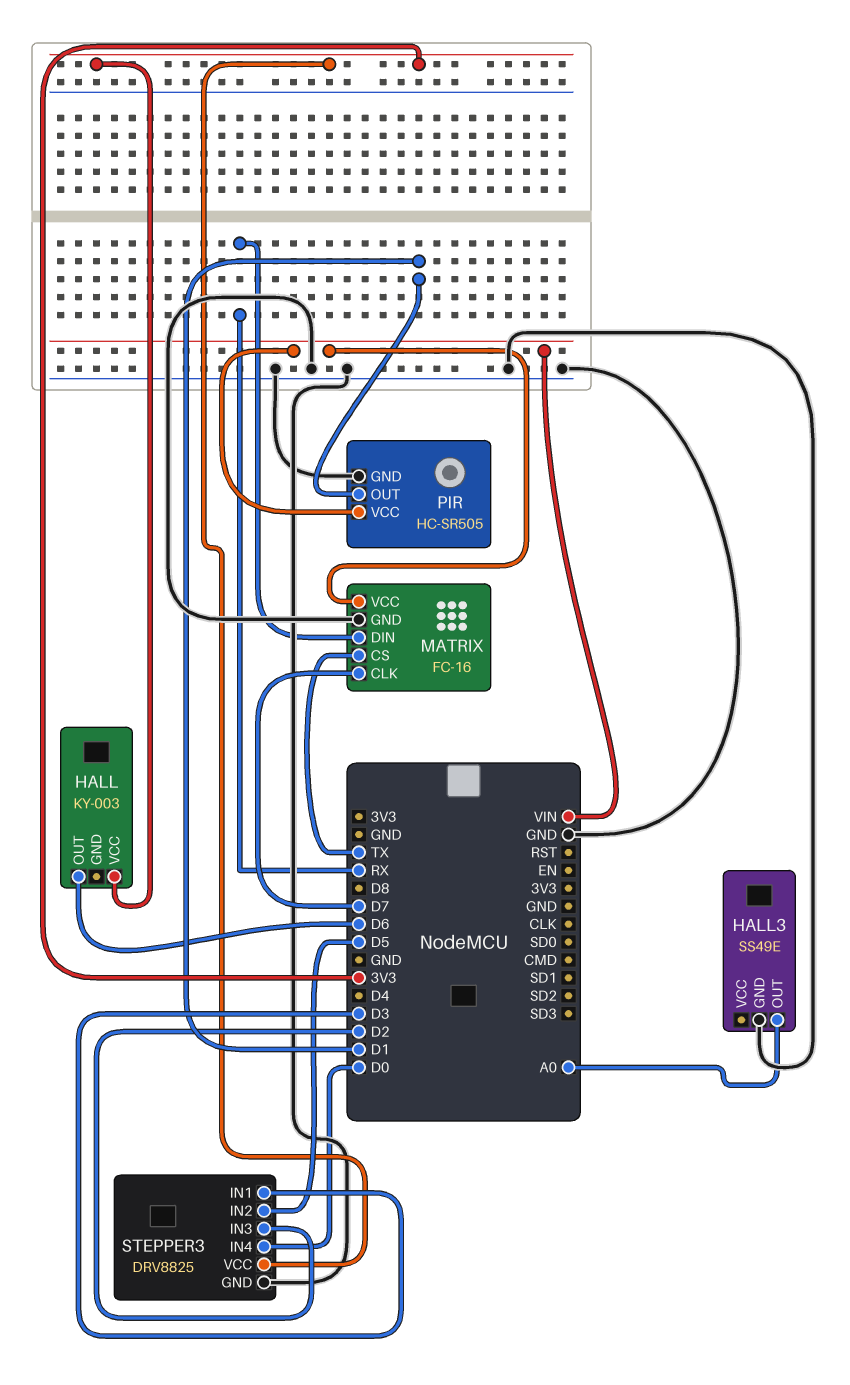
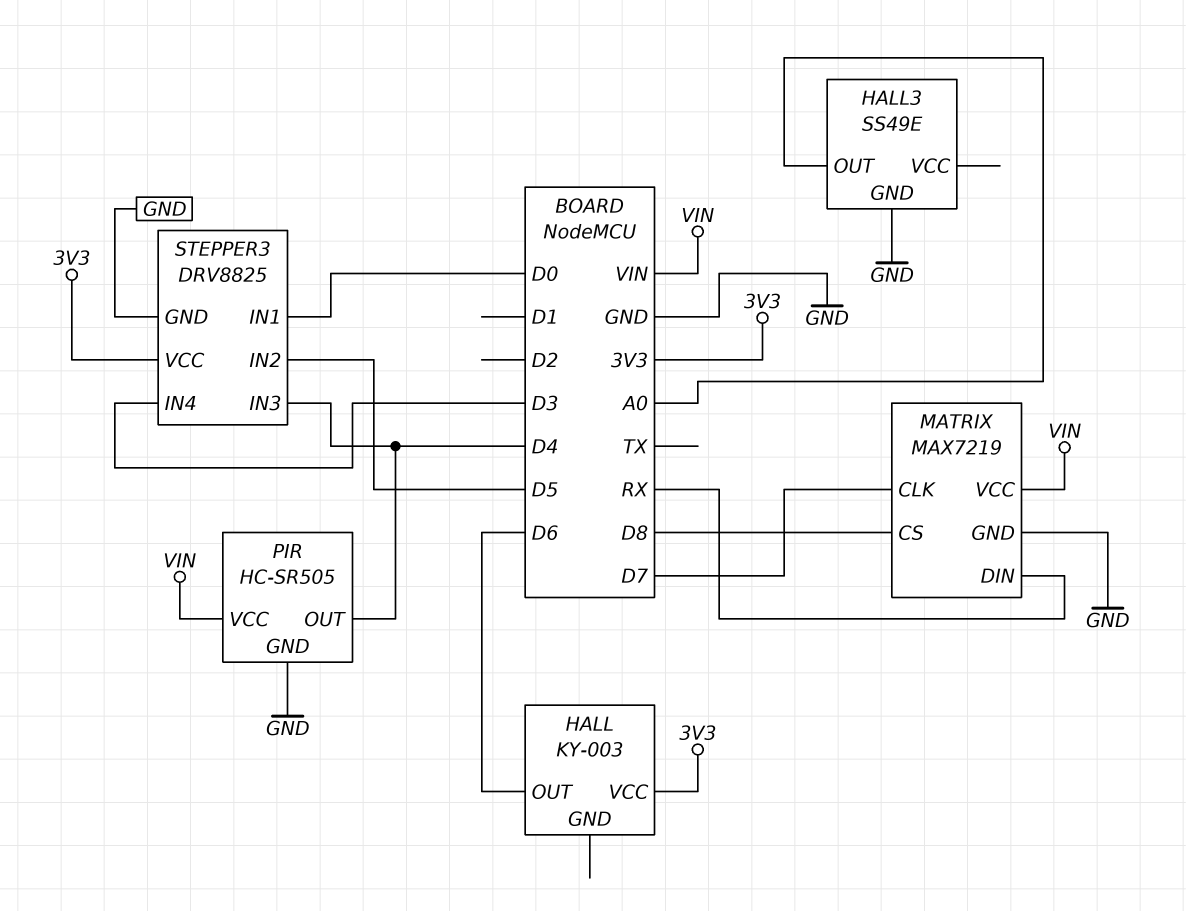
MATRIX: FC-16 -> MAX7219
MATRIX pin CS: TX -> D8
PIR pin OUT: D1 -> D4
STEPPER3 pin IN1: D3 -> D0
STEPPER3 pin IN3: D2 -> D4
STEPPER3 pin IN4: D0 -> D3

